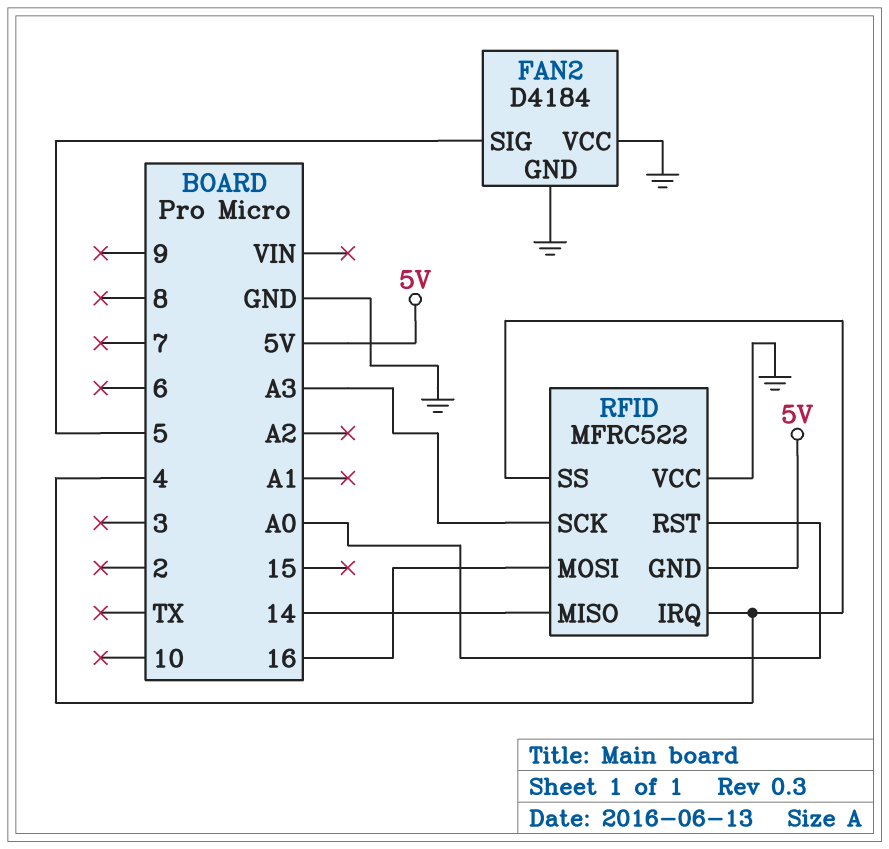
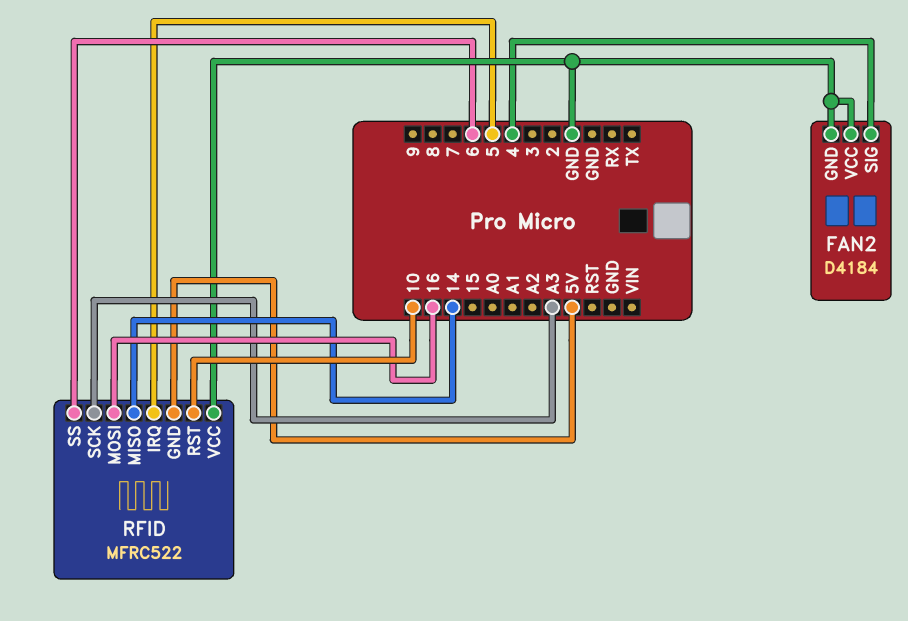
FAN2 pin SIG: 5 -> 4
RFID pin IRQ: 4 -> 5
RFID pin RST: A0 -> 10
RFID pin SS: 4 -> 6

